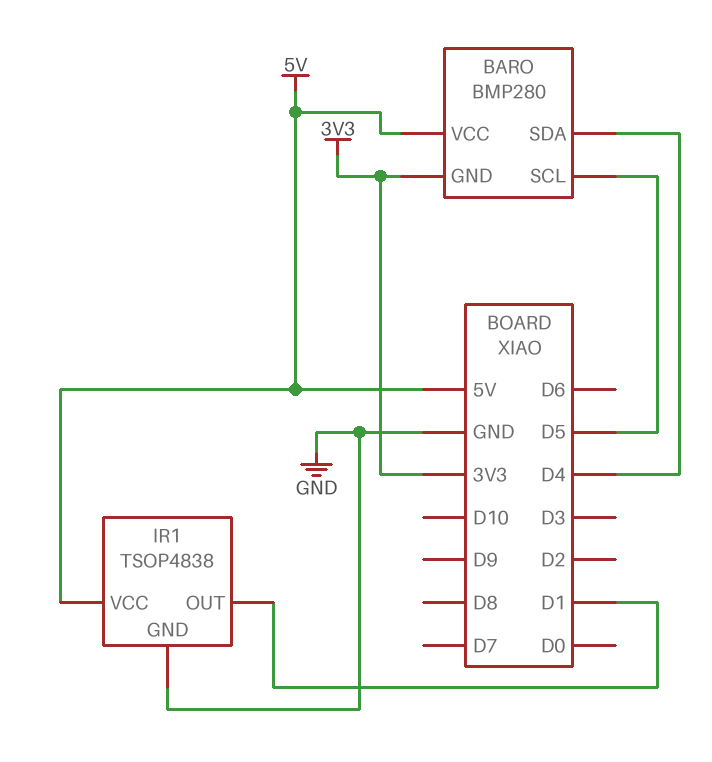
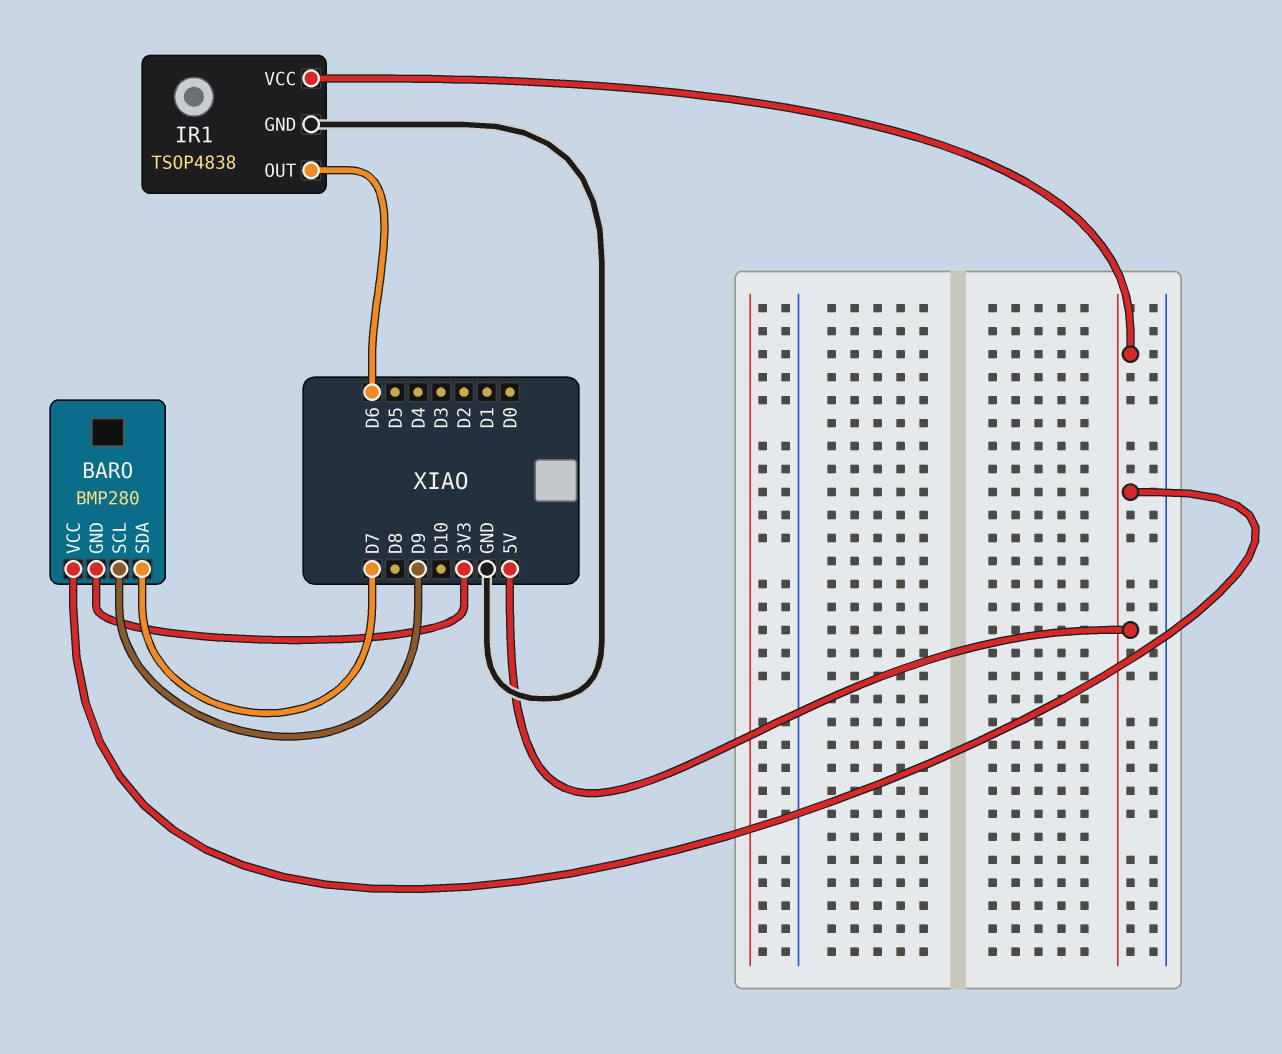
BARO pin SCL: D5 -> D9
BARO pin SDA: D4 -> D7
IR1 pin OUT: D1 -> D6

